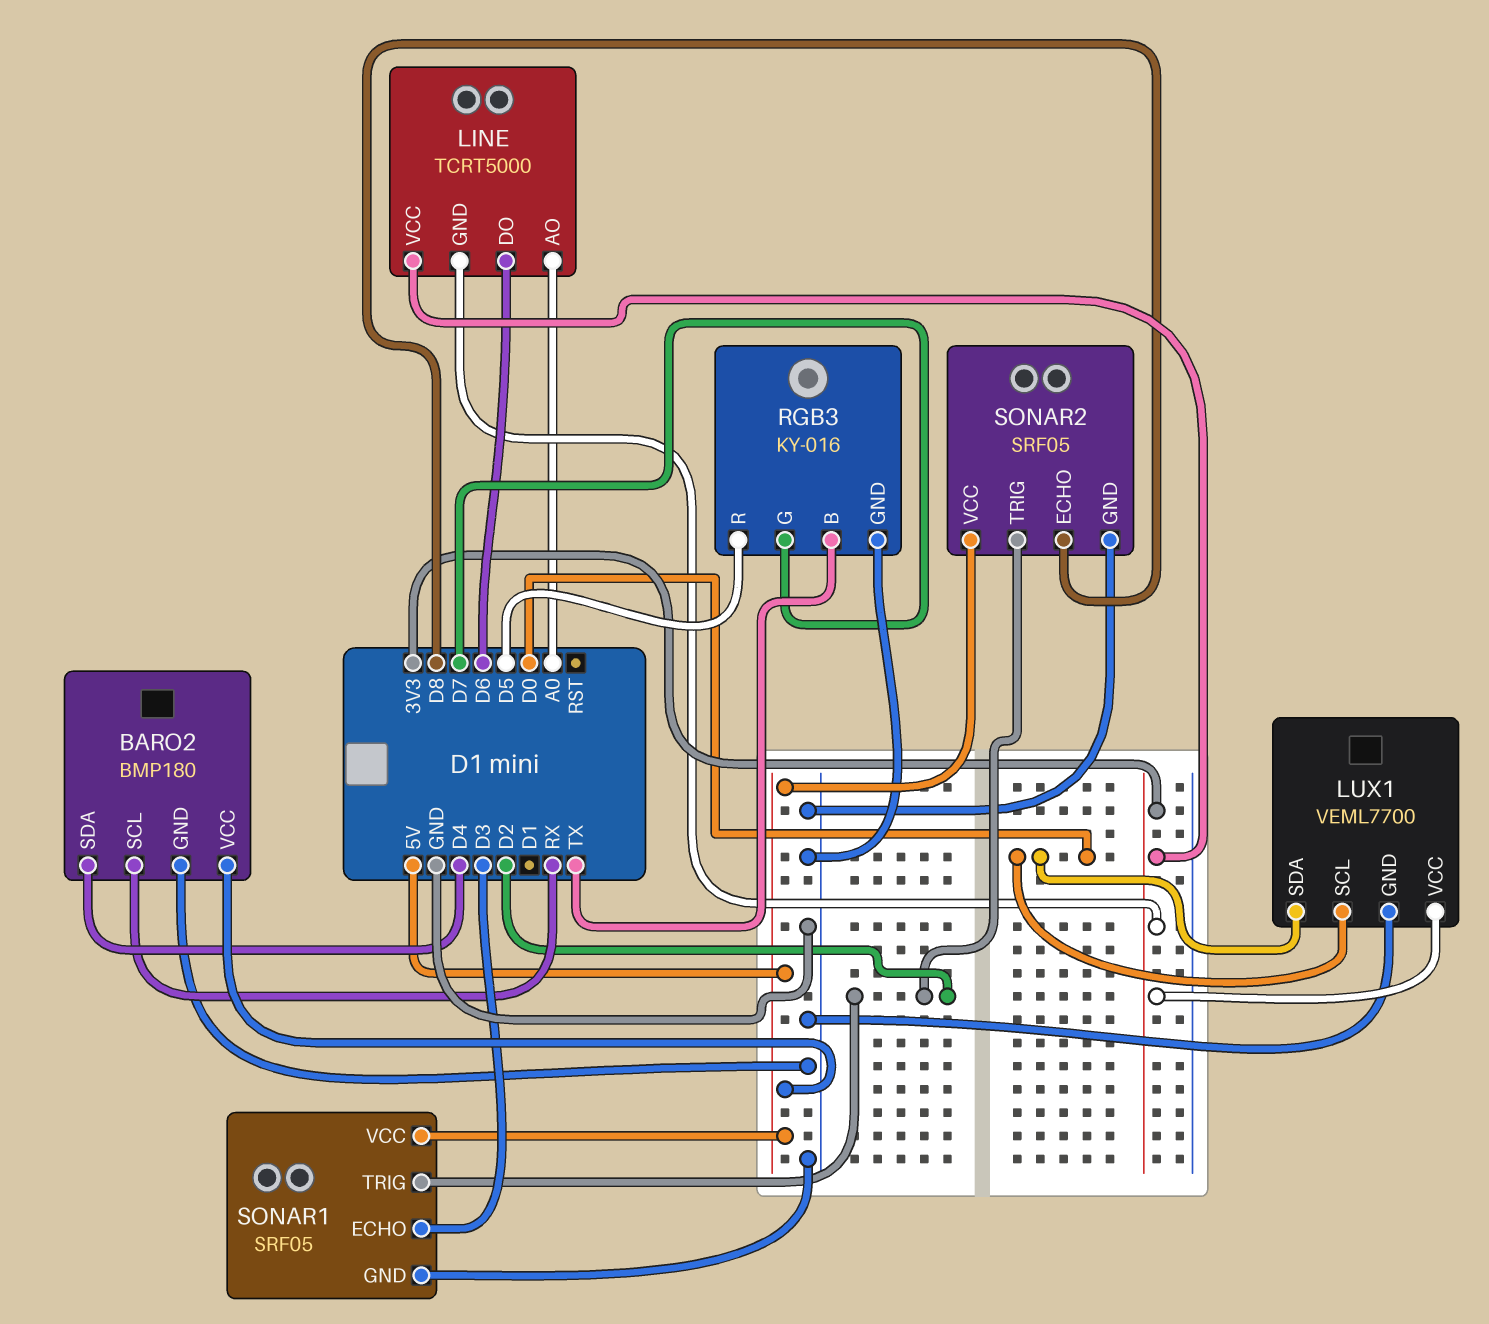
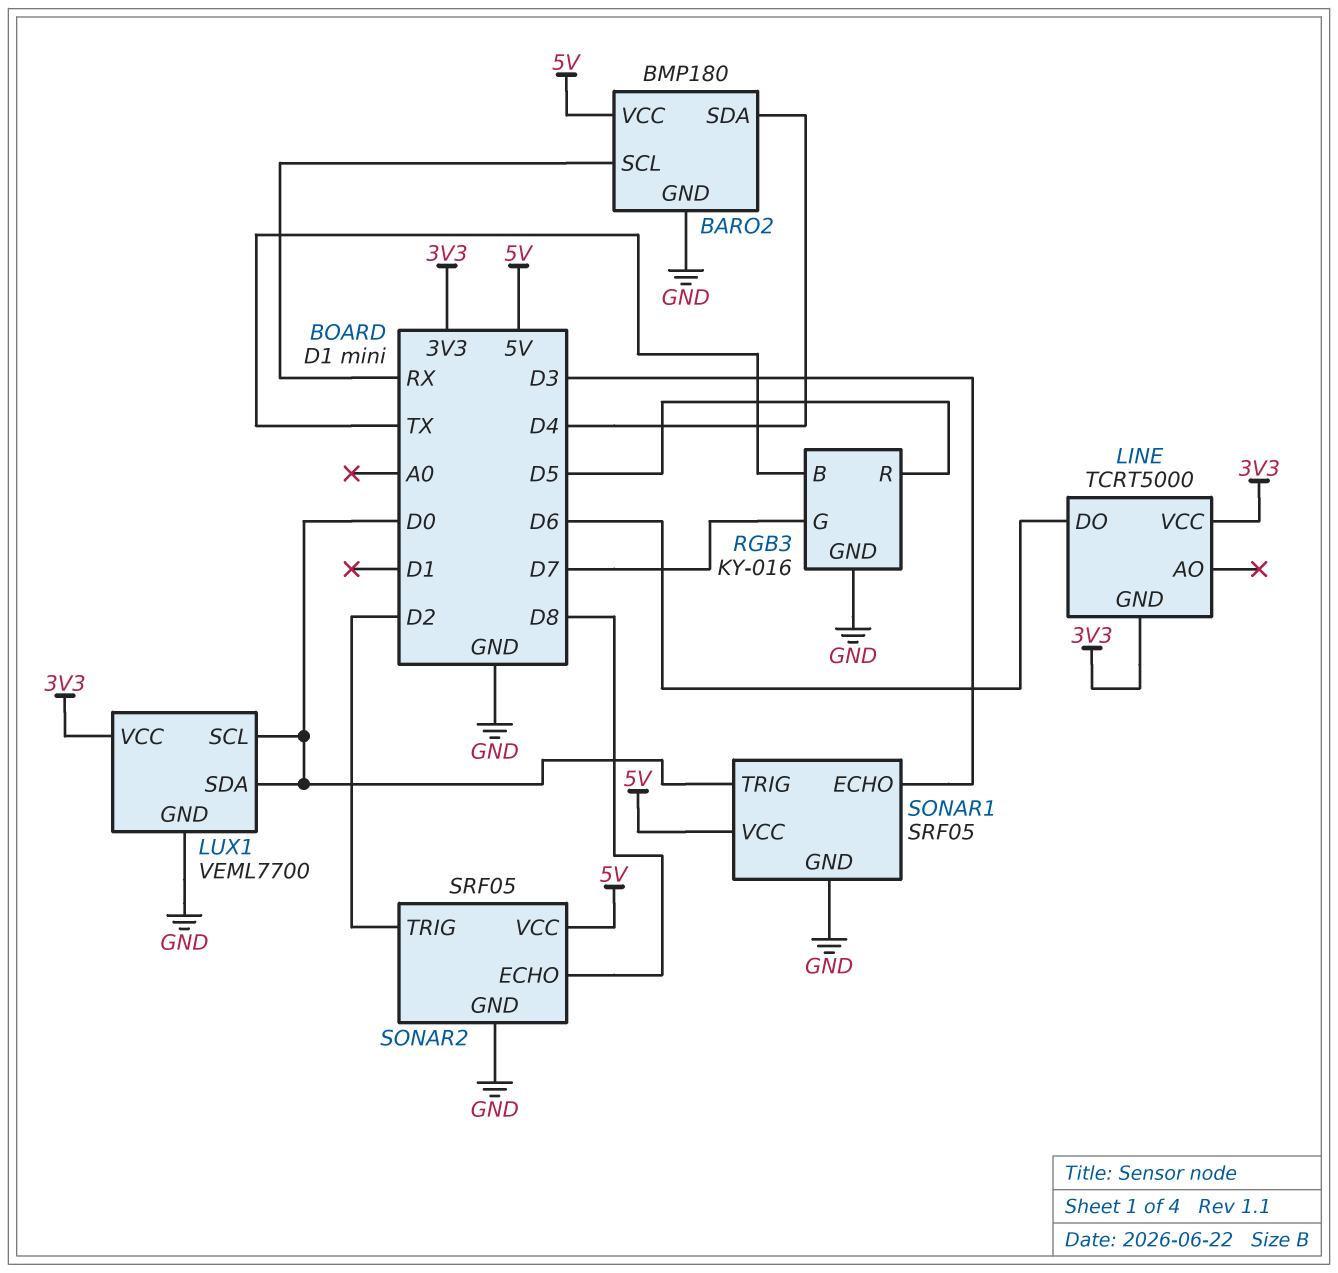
LINE pin AO: A0 -> none
SONAR1 pin TRIG: D2 -> D0

